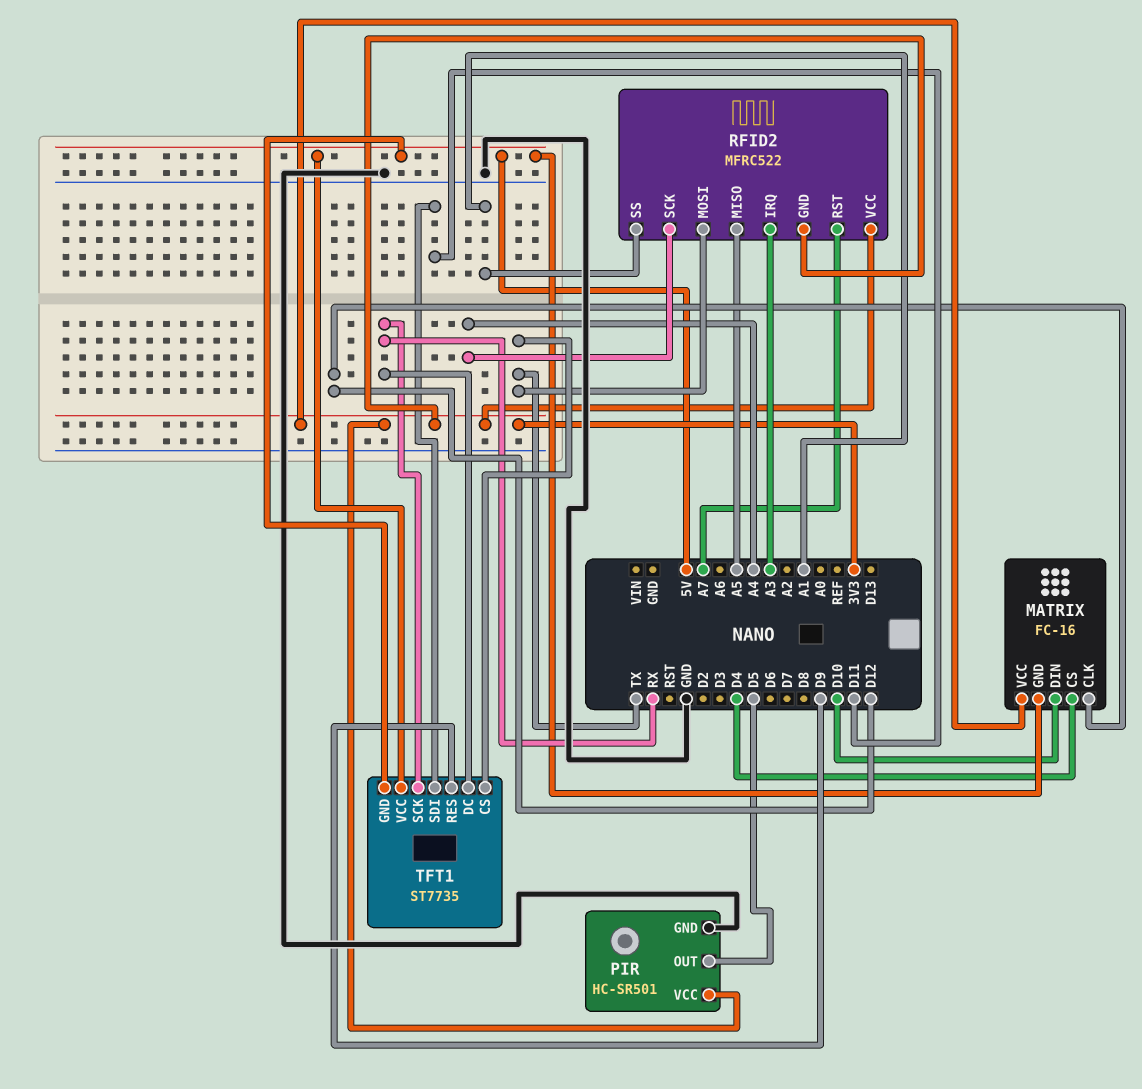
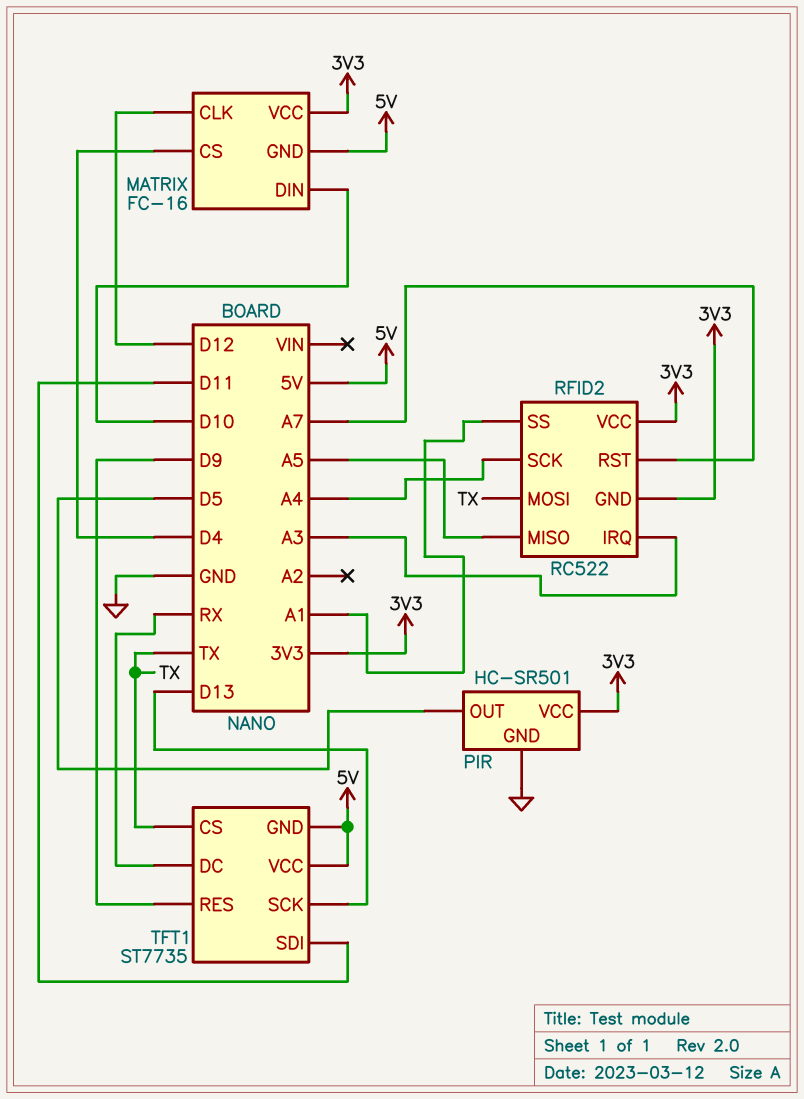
RFID2: MFRC522 -> RC522
TFT1 pin SCK: RX -> D13

